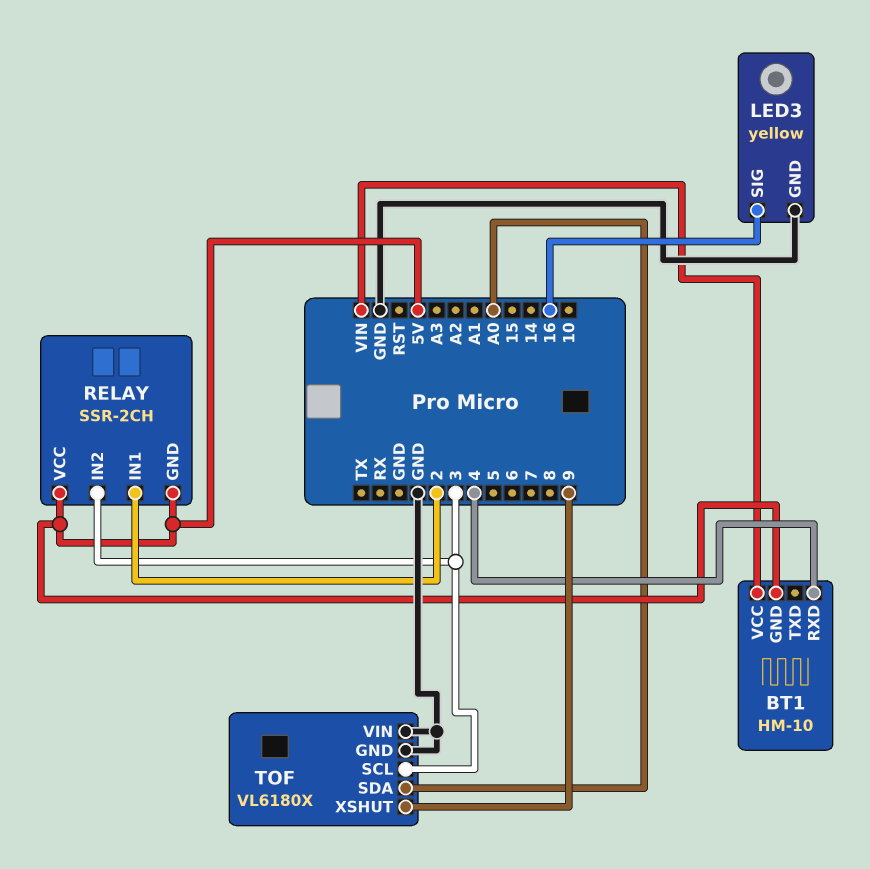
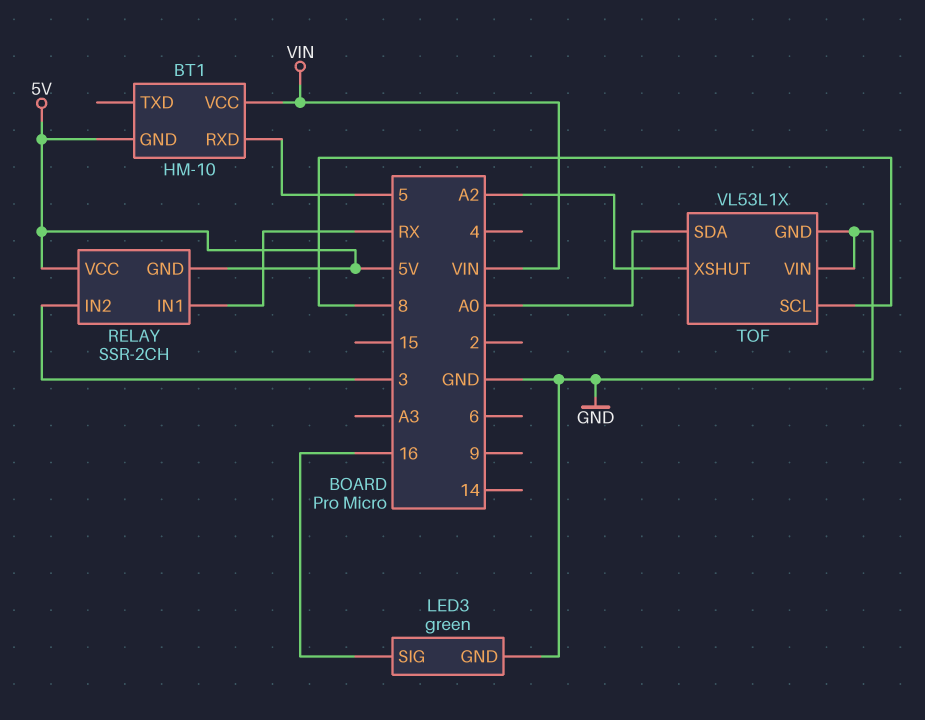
BT1 pin RXD: 4 -> 5
LED3: yellow -> green
RELAY pin IN1: 2 -> RX
TOF: VL6180X -> VL53L1X
TOF pin SCL: 3 -> 8
TOF pin XSHUT: 9 -> A2

